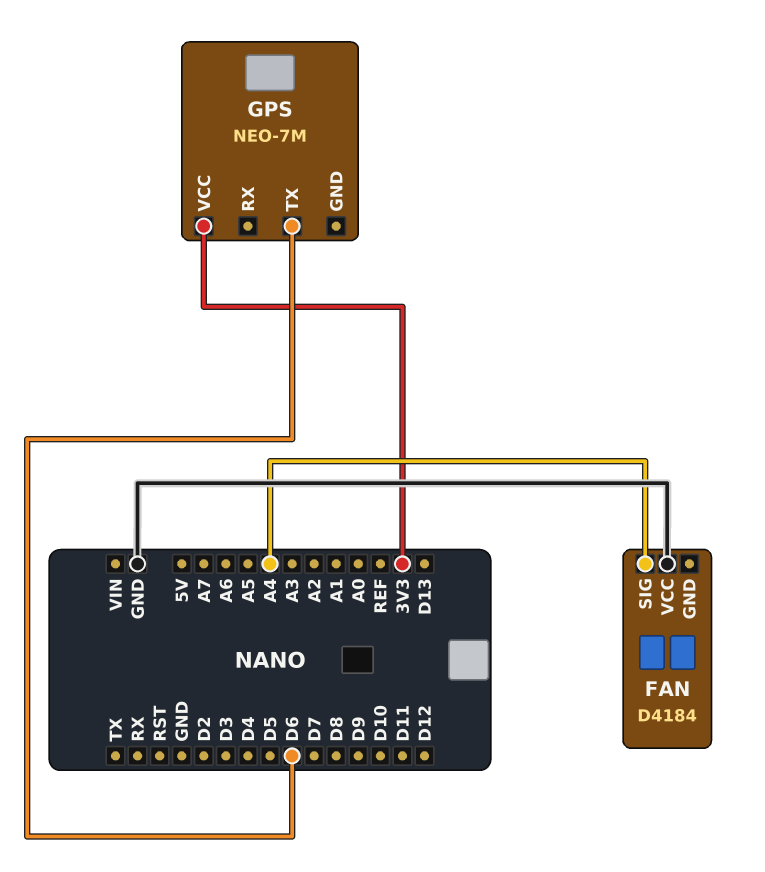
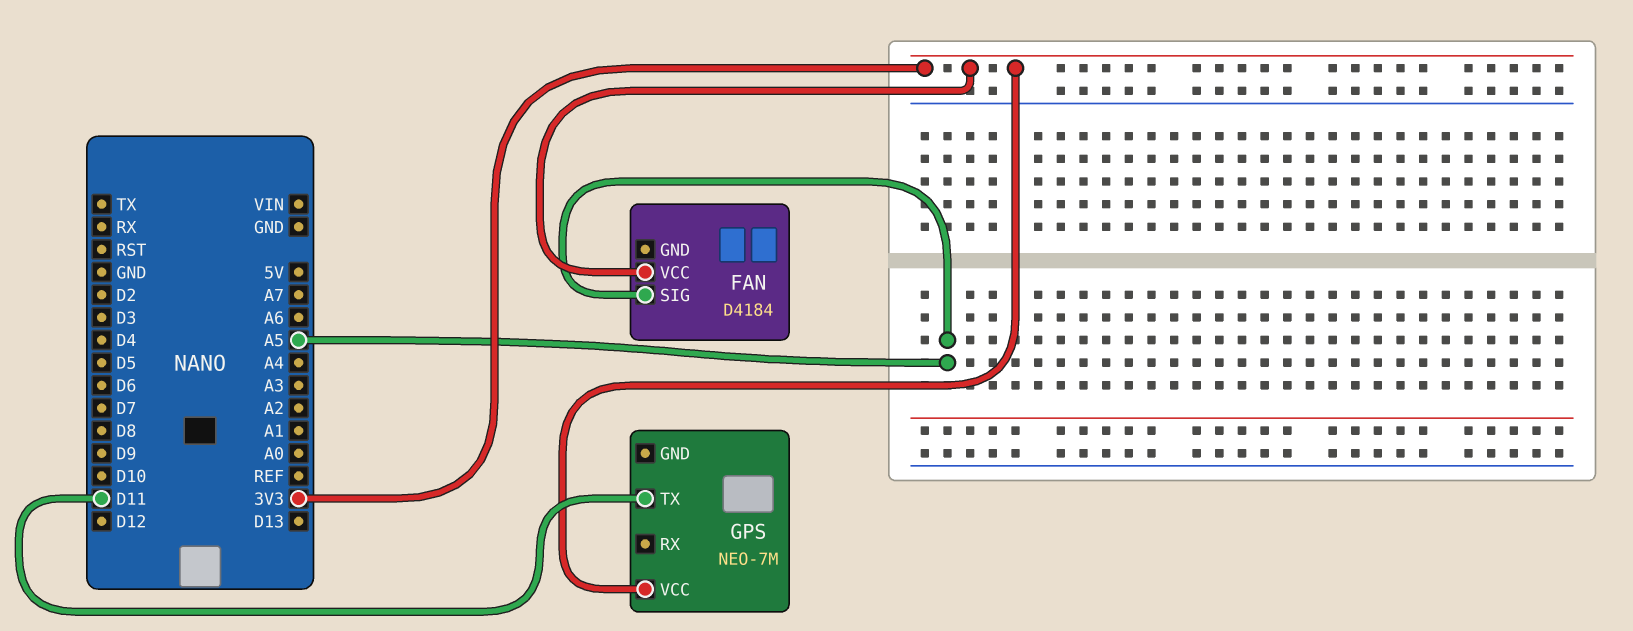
FAN pin SIG: A4 -> A5
FAN pin VCC: GND -> 3V3
GPS pin TX: D6 -> D11

